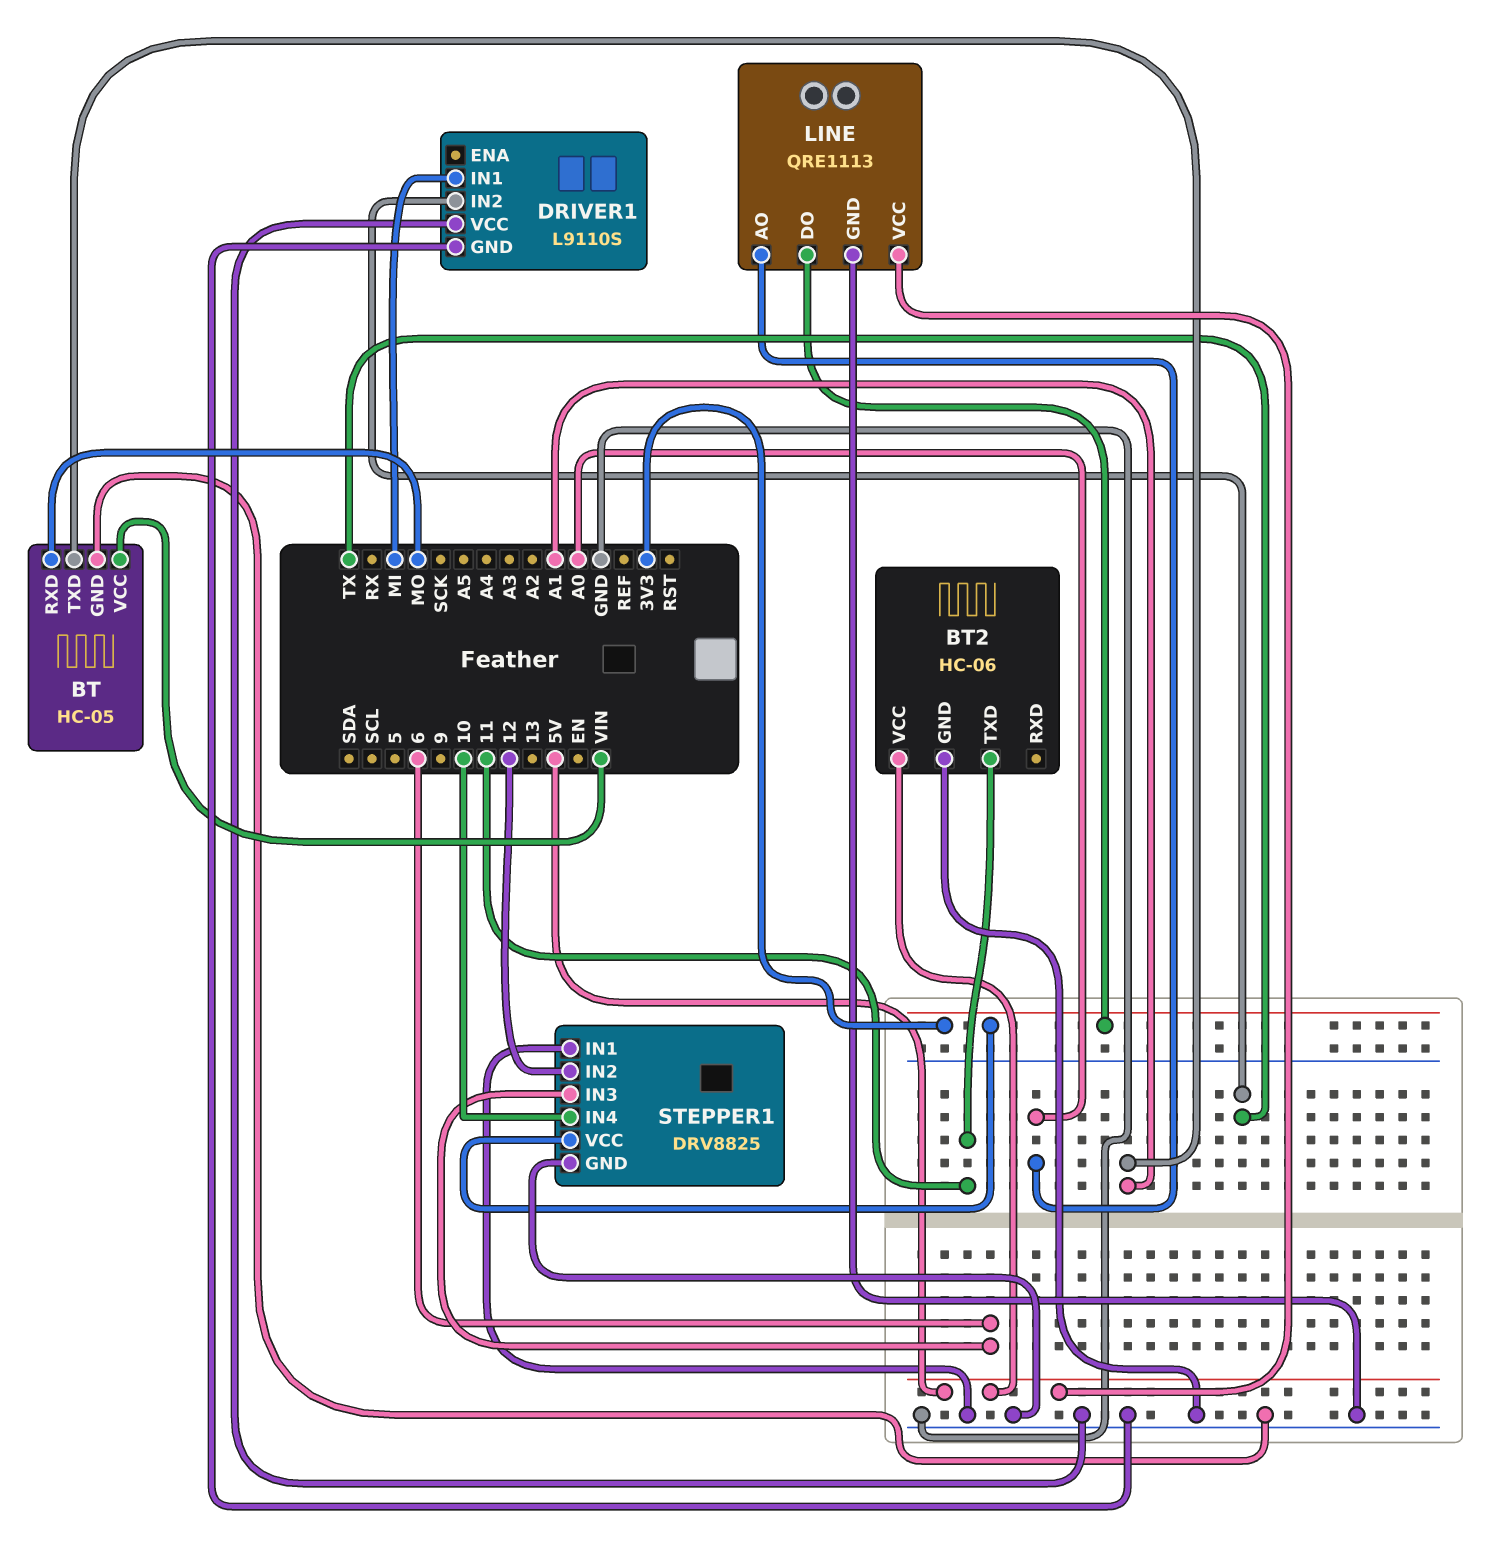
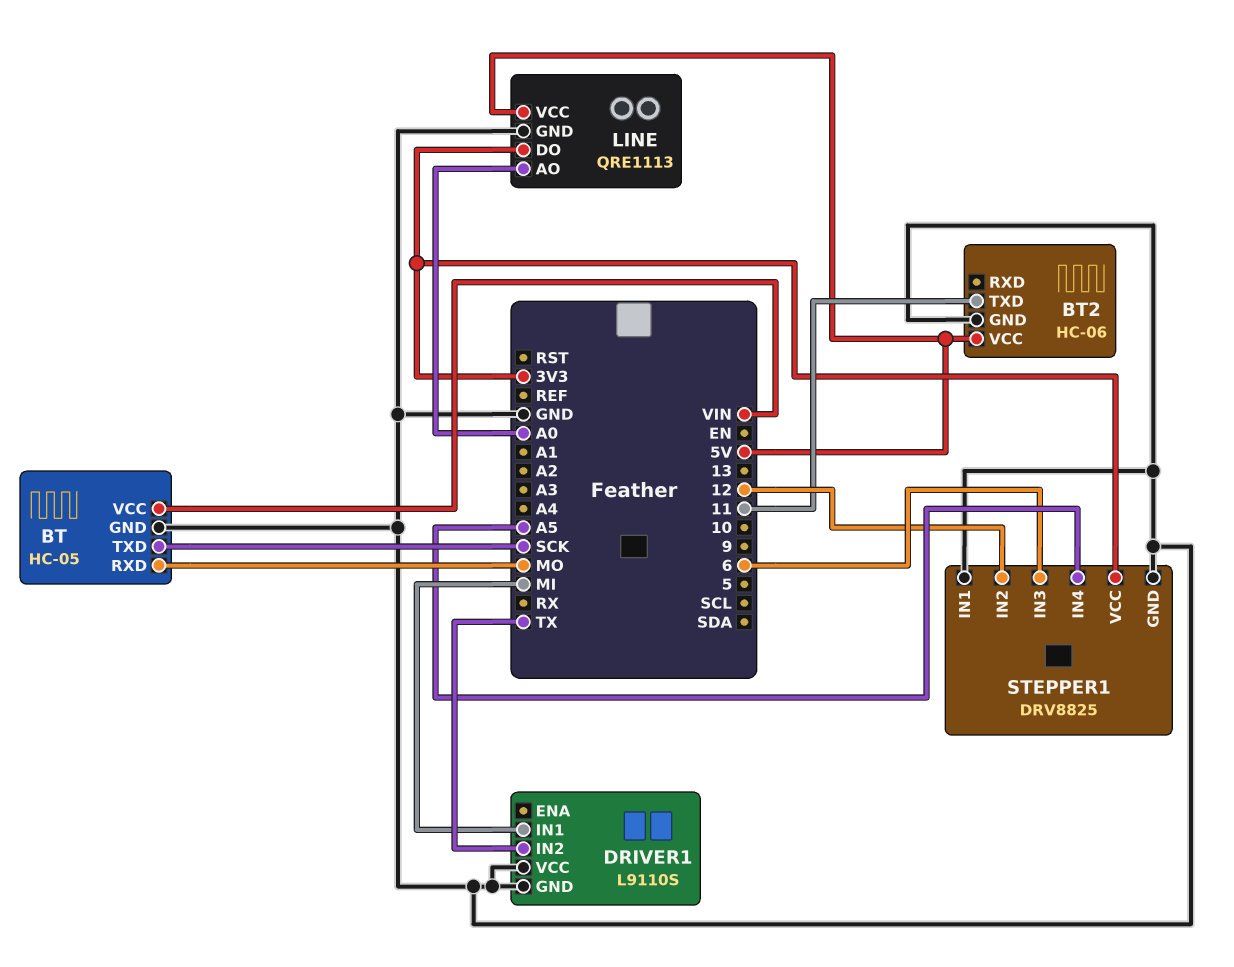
BT pin TXD: A1 -> SCK
STEPPER1 pin IN4: 10 -> A5

